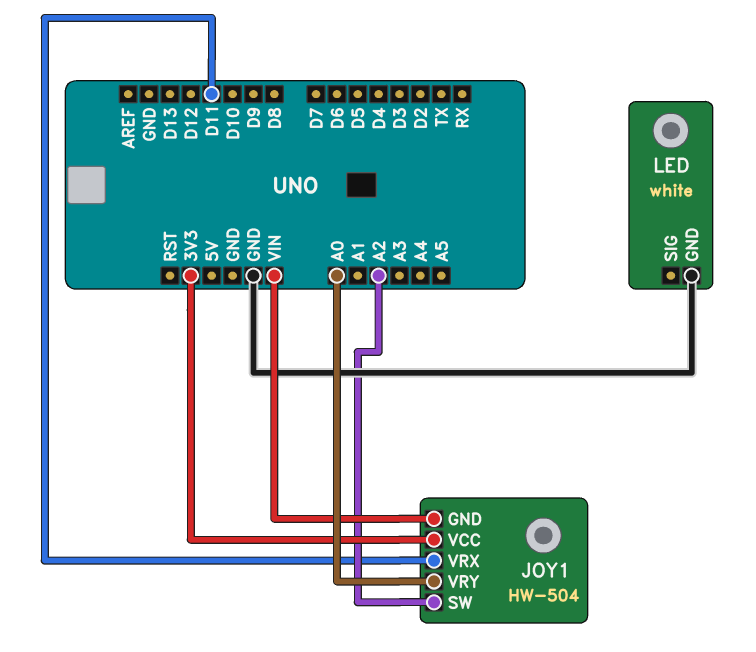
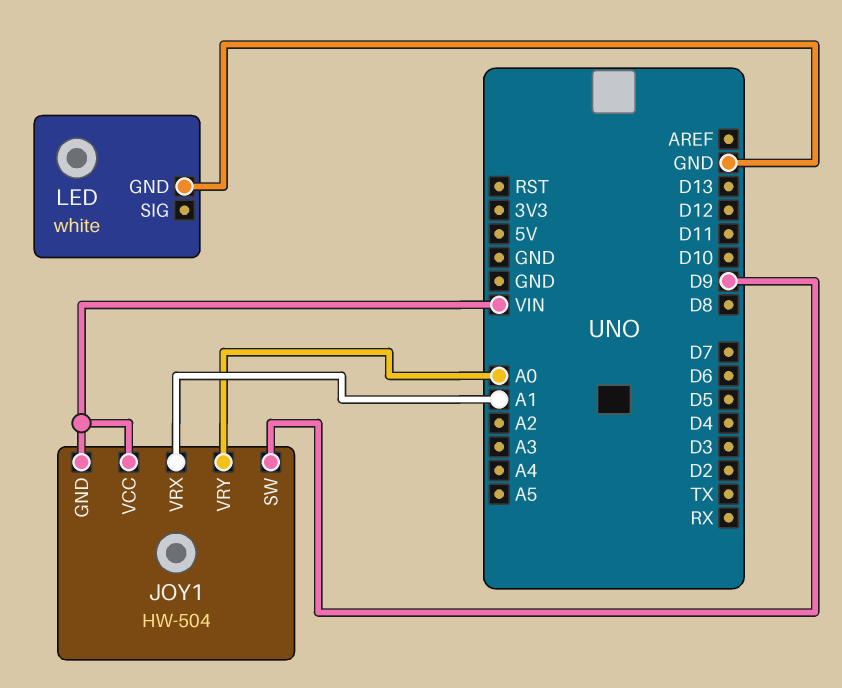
JOY1 pin SW: A2 -> D9
JOY1 pin VCC: 3V3 -> VIN
JOY1 pin VRX: D11 -> A1

